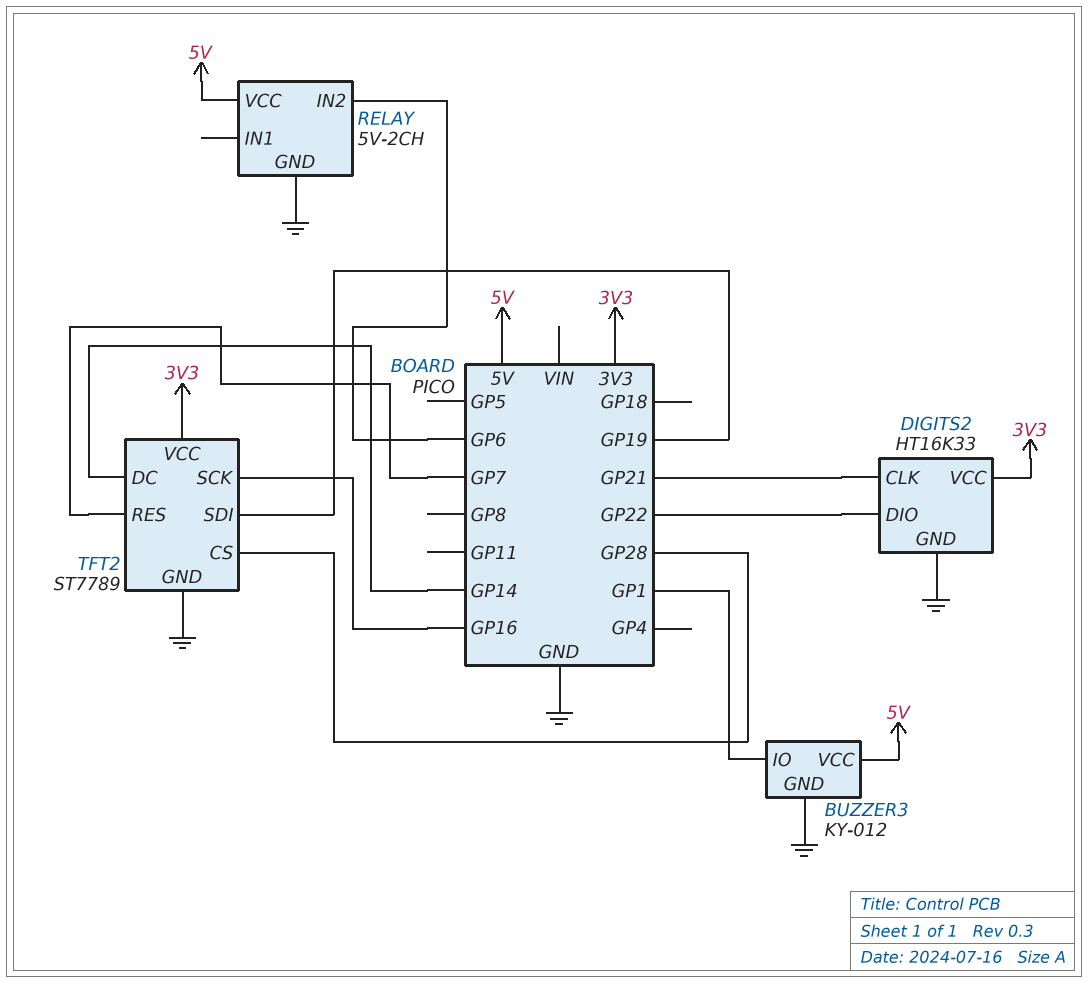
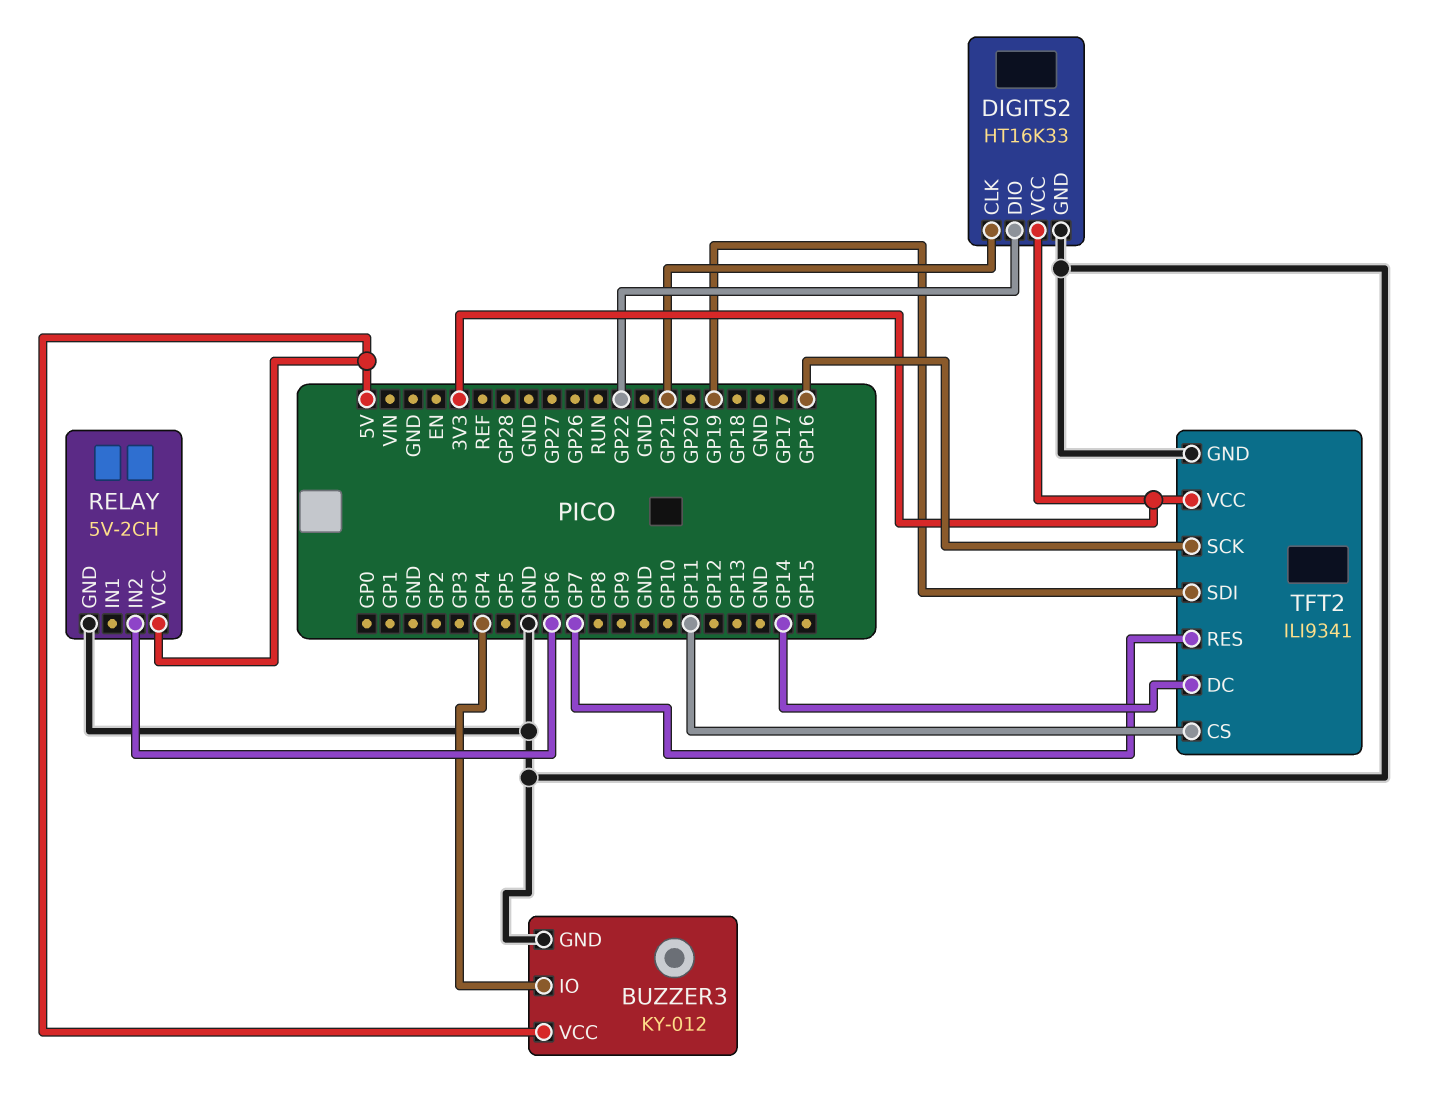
BUZZER3 pin IO: GP1 -> GP4
TFT2: ST7789 -> ILI9341
TFT2 pin CS: GP28 -> GP11

